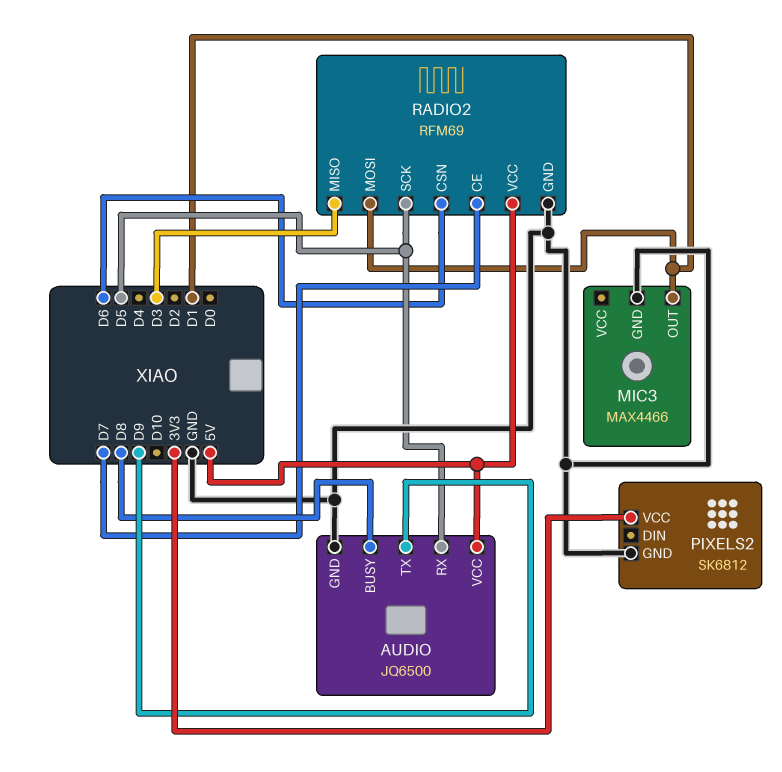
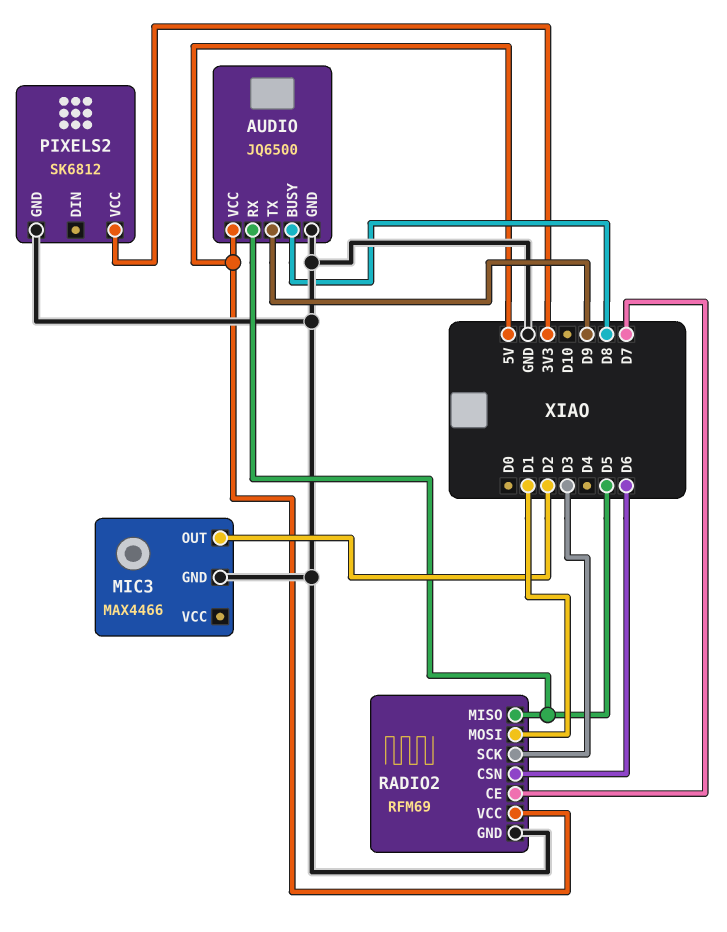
MIC3 pin OUT: D1 -> D2
RADIO2 pin MISO: D3 -> D5
RADIO2 pin SCK: D5 -> D3

